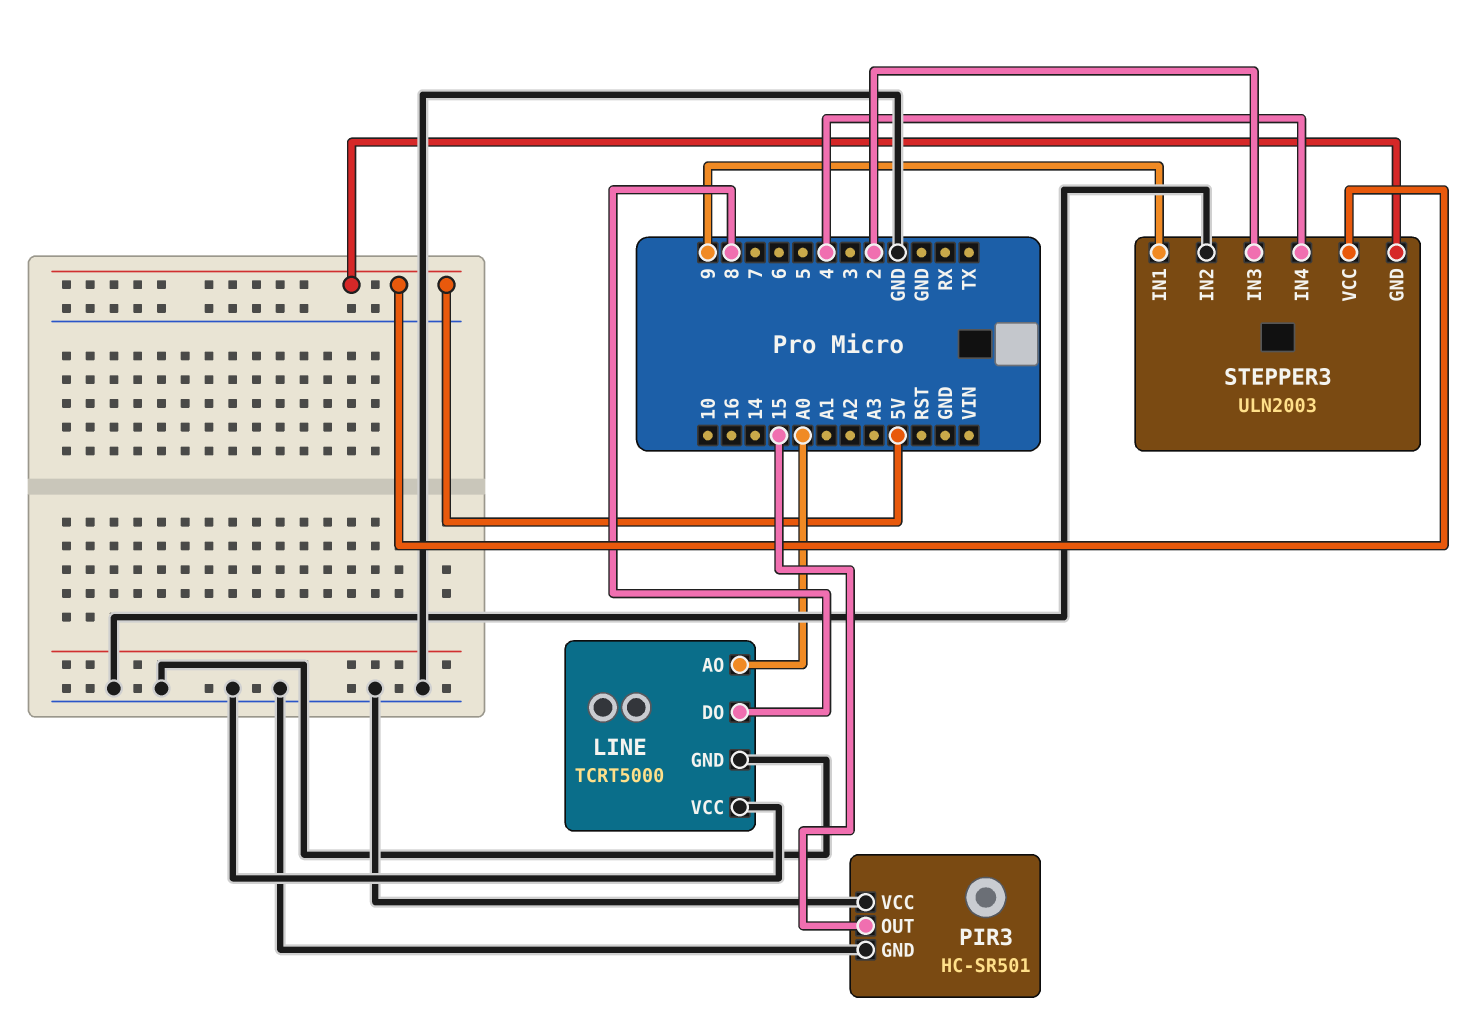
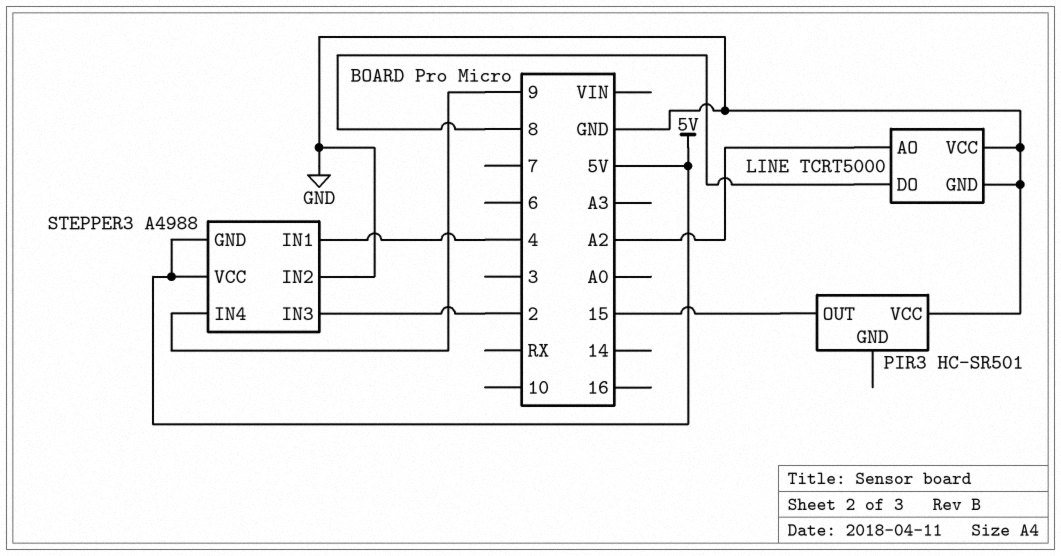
LINE pin AO: A0 -> A2
PIR3 pin GND: GND -> none
STEPPER3: ULN2003 -> A4988
STEPPER3 pin IN1: 9 -> 4
STEPPER3 pin IN4: 4 -> 9

